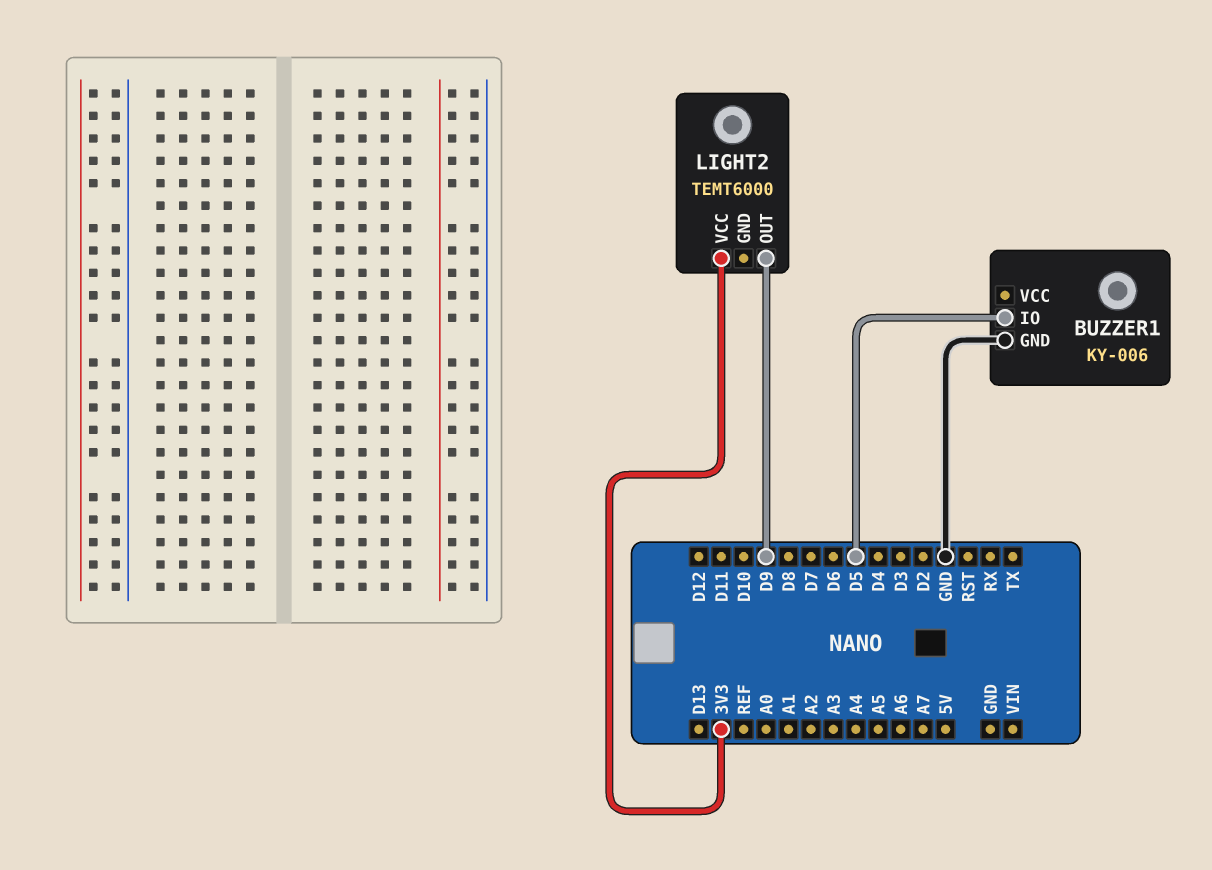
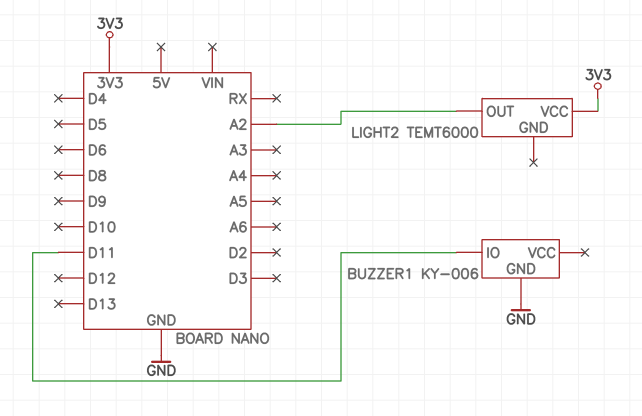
BUZZER1 pin IO: D5 -> D11
LIGHT2 pin OUT: D9 -> A2

